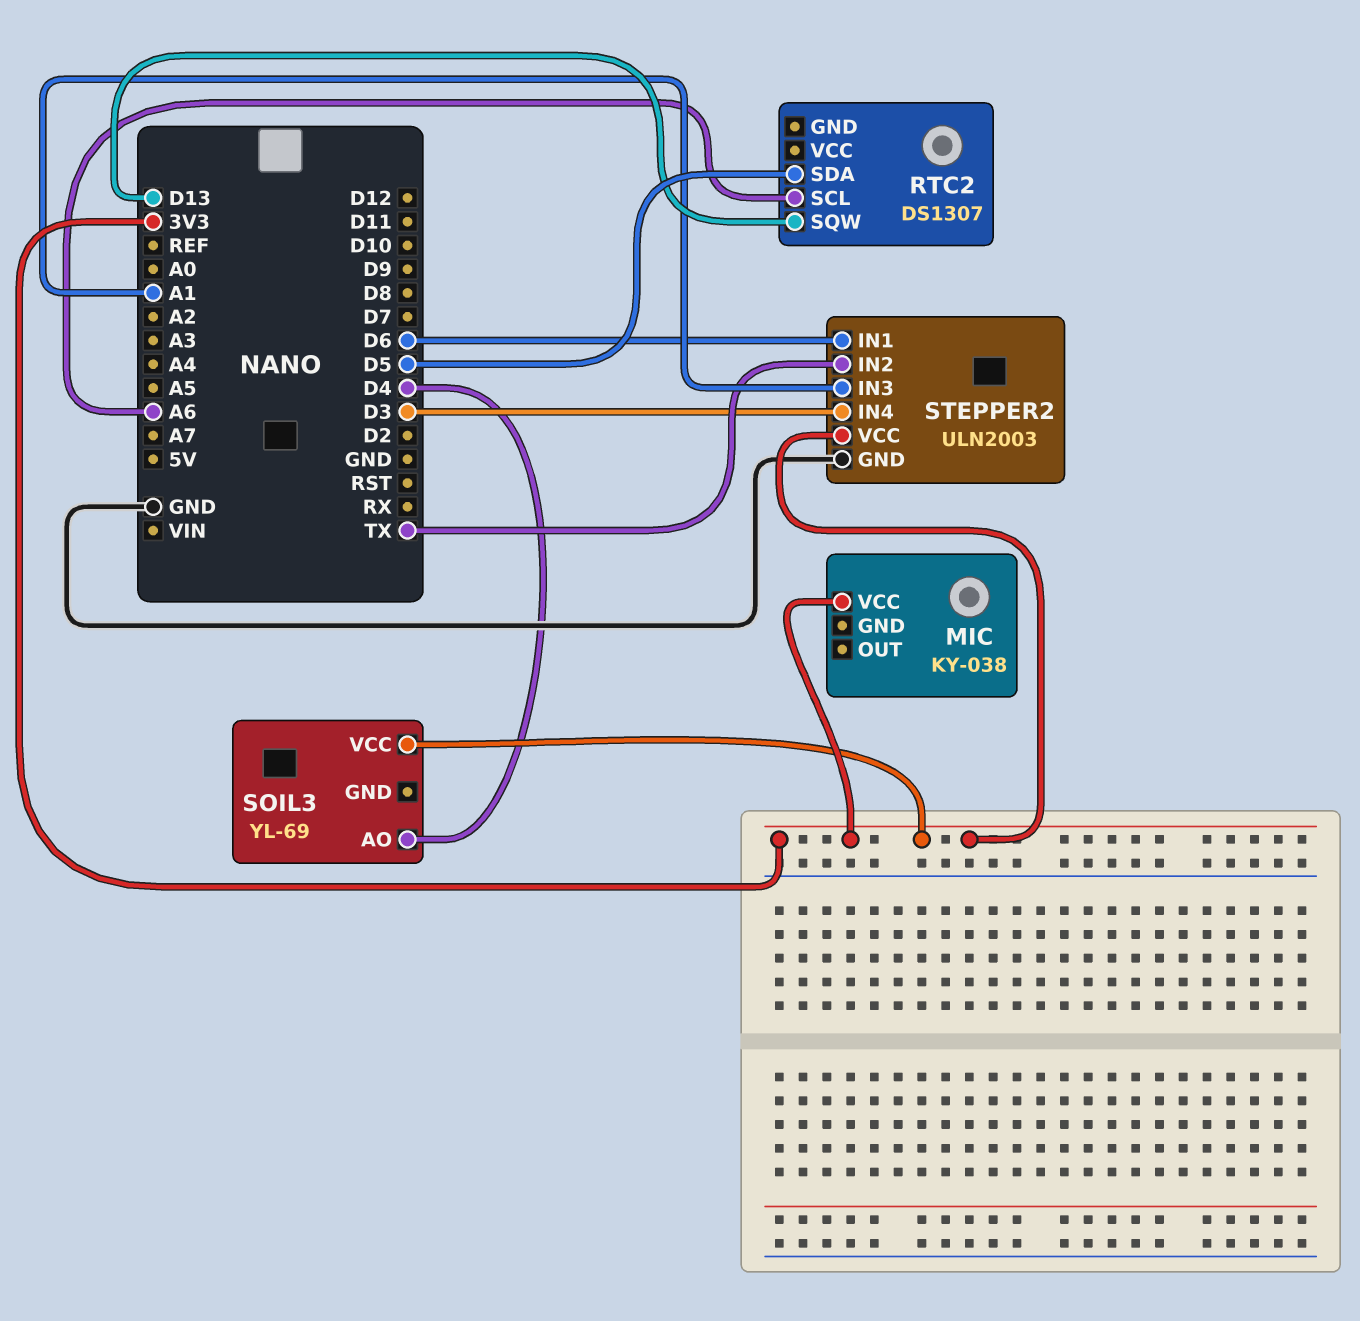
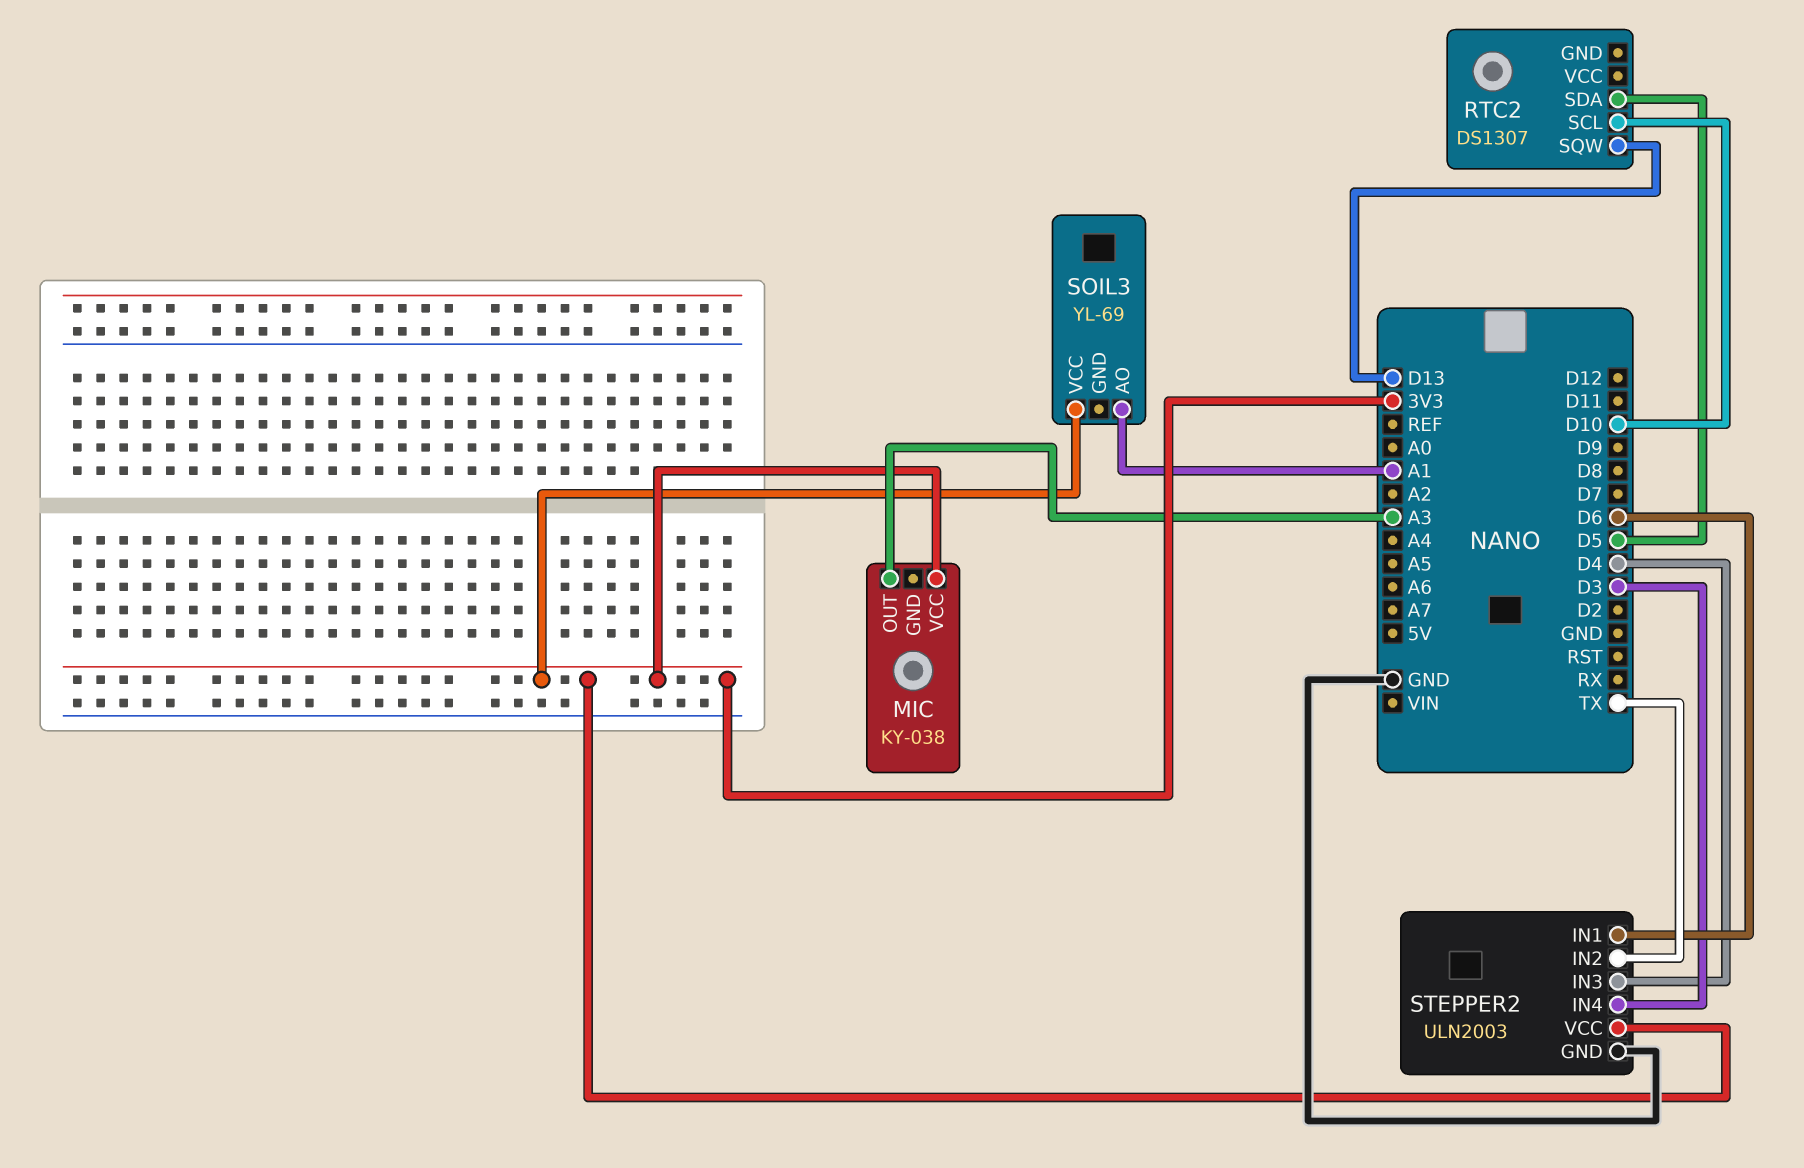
MIC pin OUT: none -> A3
RTC2 pin SCL: A6 -> D10
SOIL3 pin AO: D4 -> A1
STEPPER2 pin IN3: A1 -> D4

